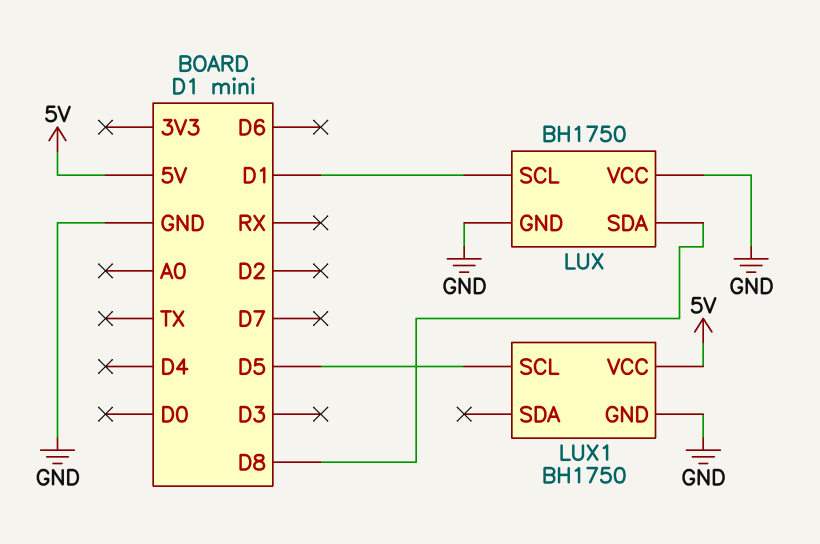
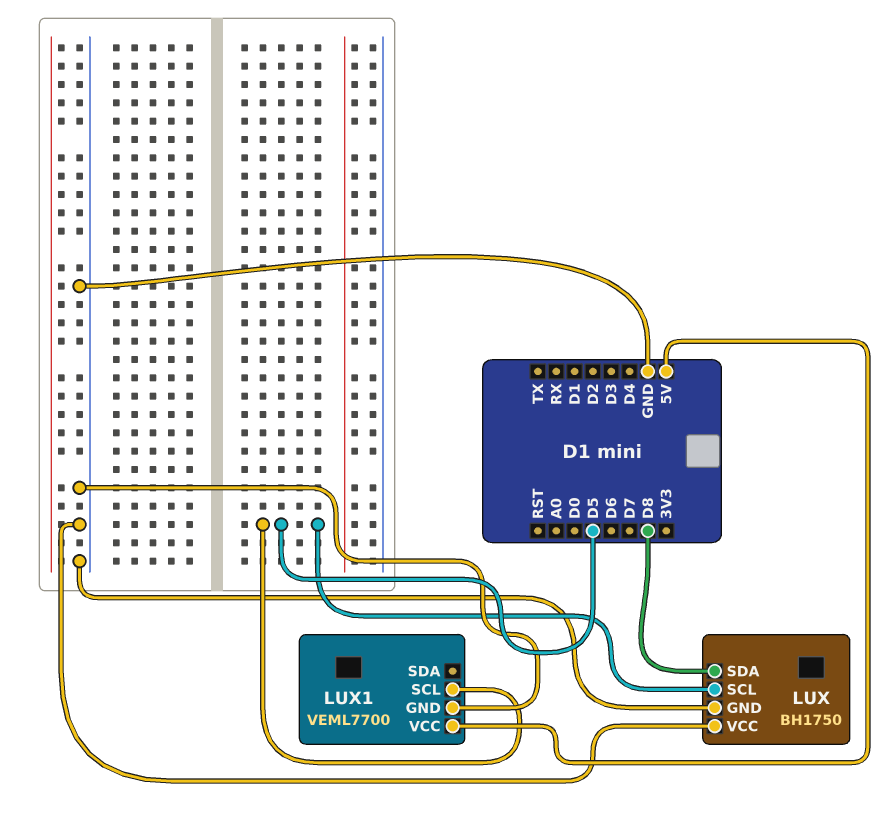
LUX pin SCL: D1 -> D5
LUX1: BH1750 -> VEML7700

